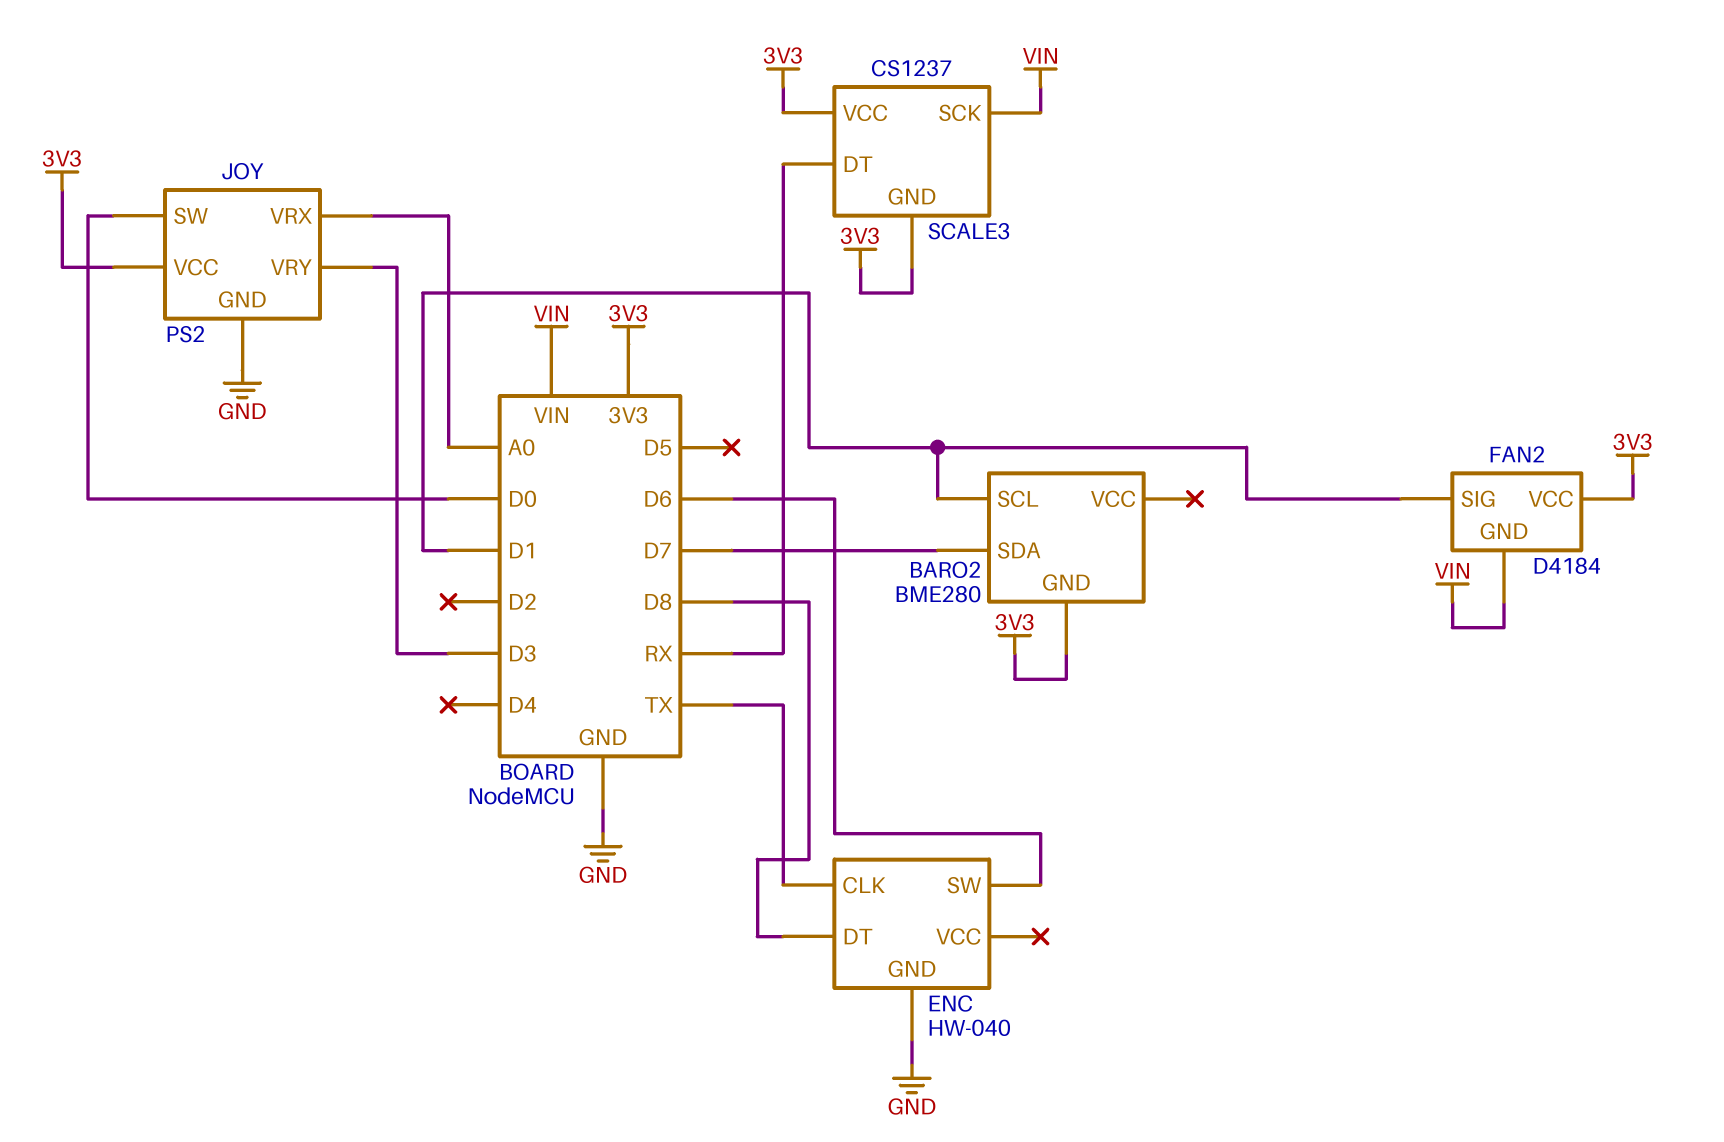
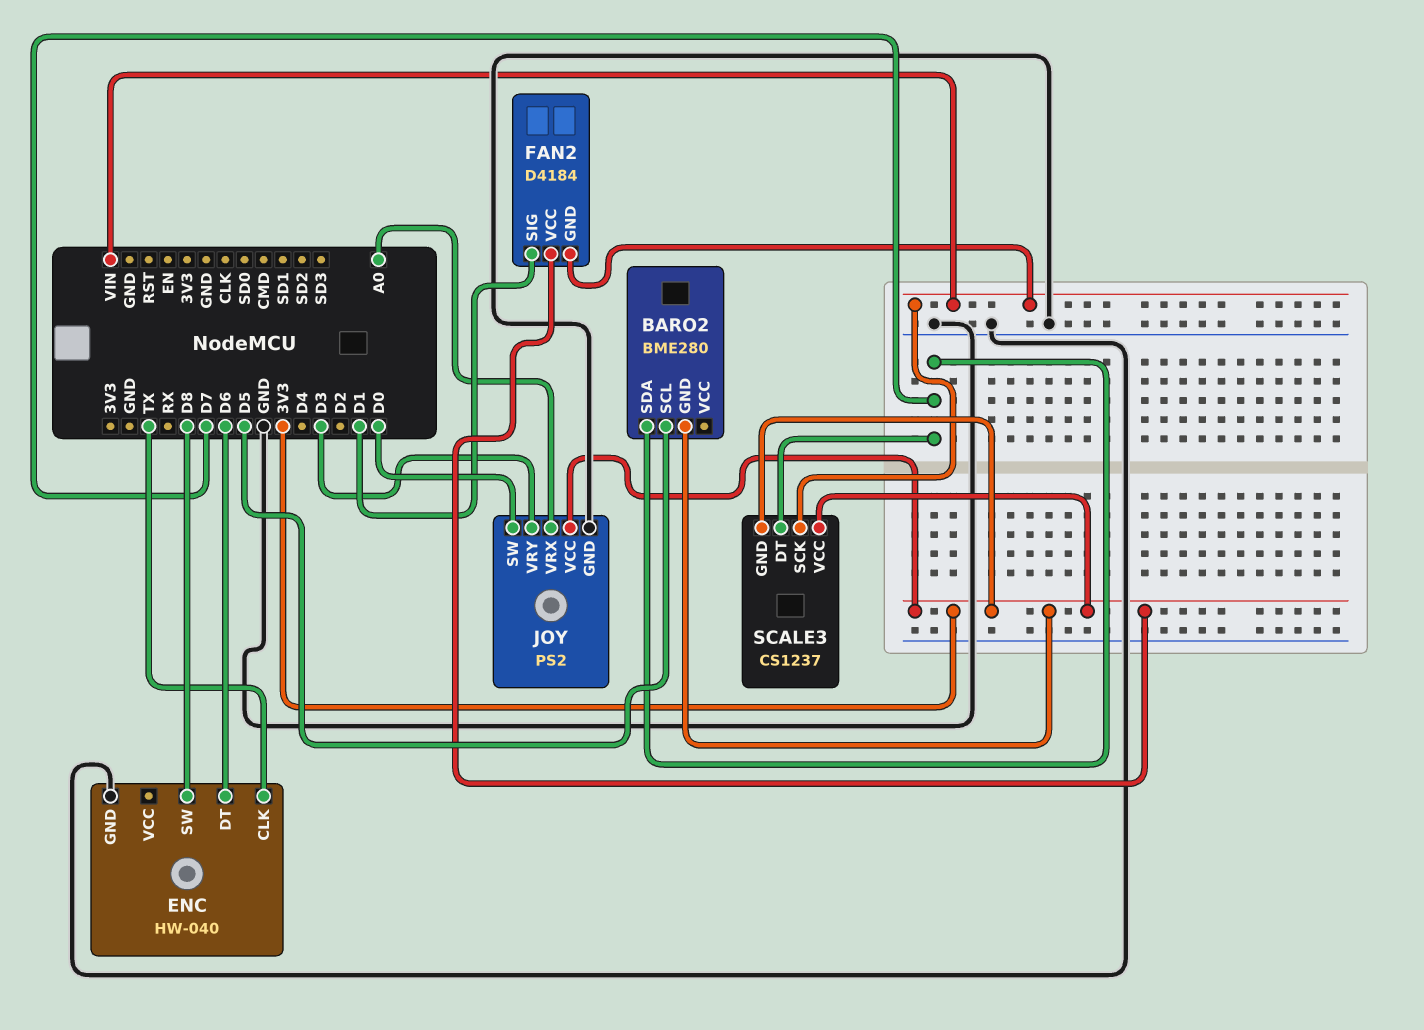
BARO2 pin SCL: D1 -> D5
ENC pin DT: D8 -> D6
ENC pin SW: D6 -> D8
SCALE3 pin DT: RX -> D7

